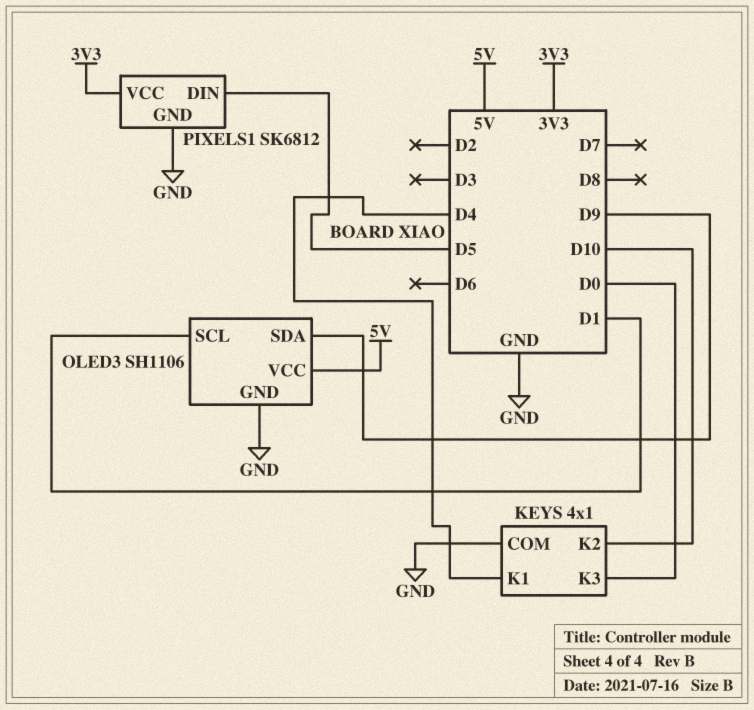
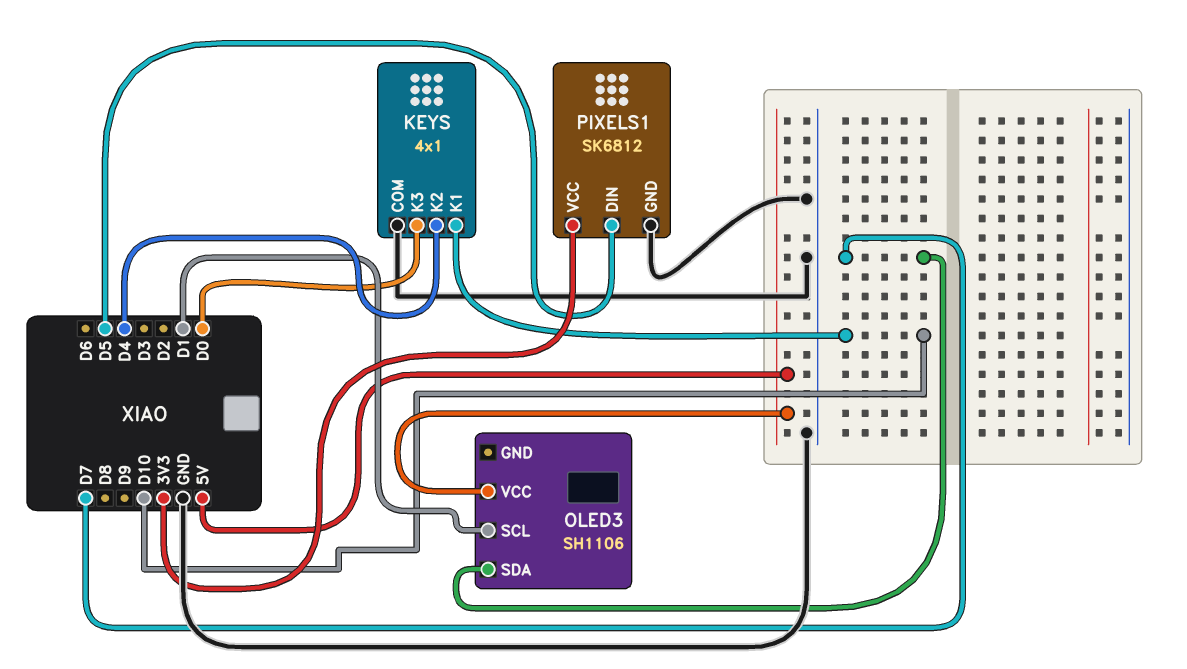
KEYS pin K1: D4 -> D10
KEYS pin K2: D10 -> D4
OLED3 pin GND: GND -> none
OLED3 pin SDA: D9 -> D7

